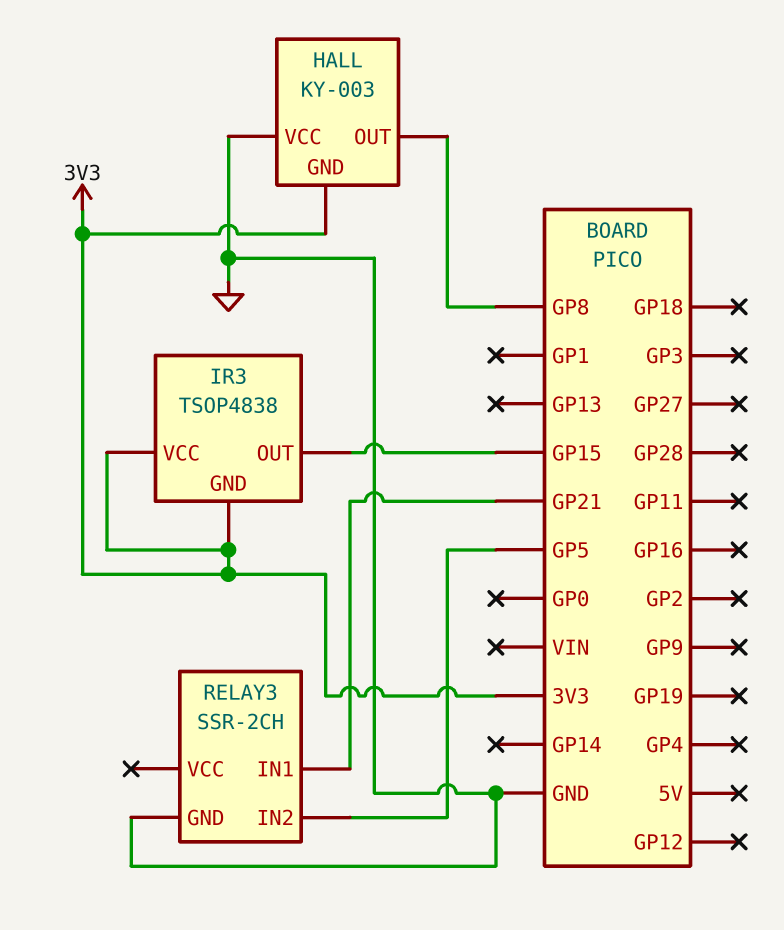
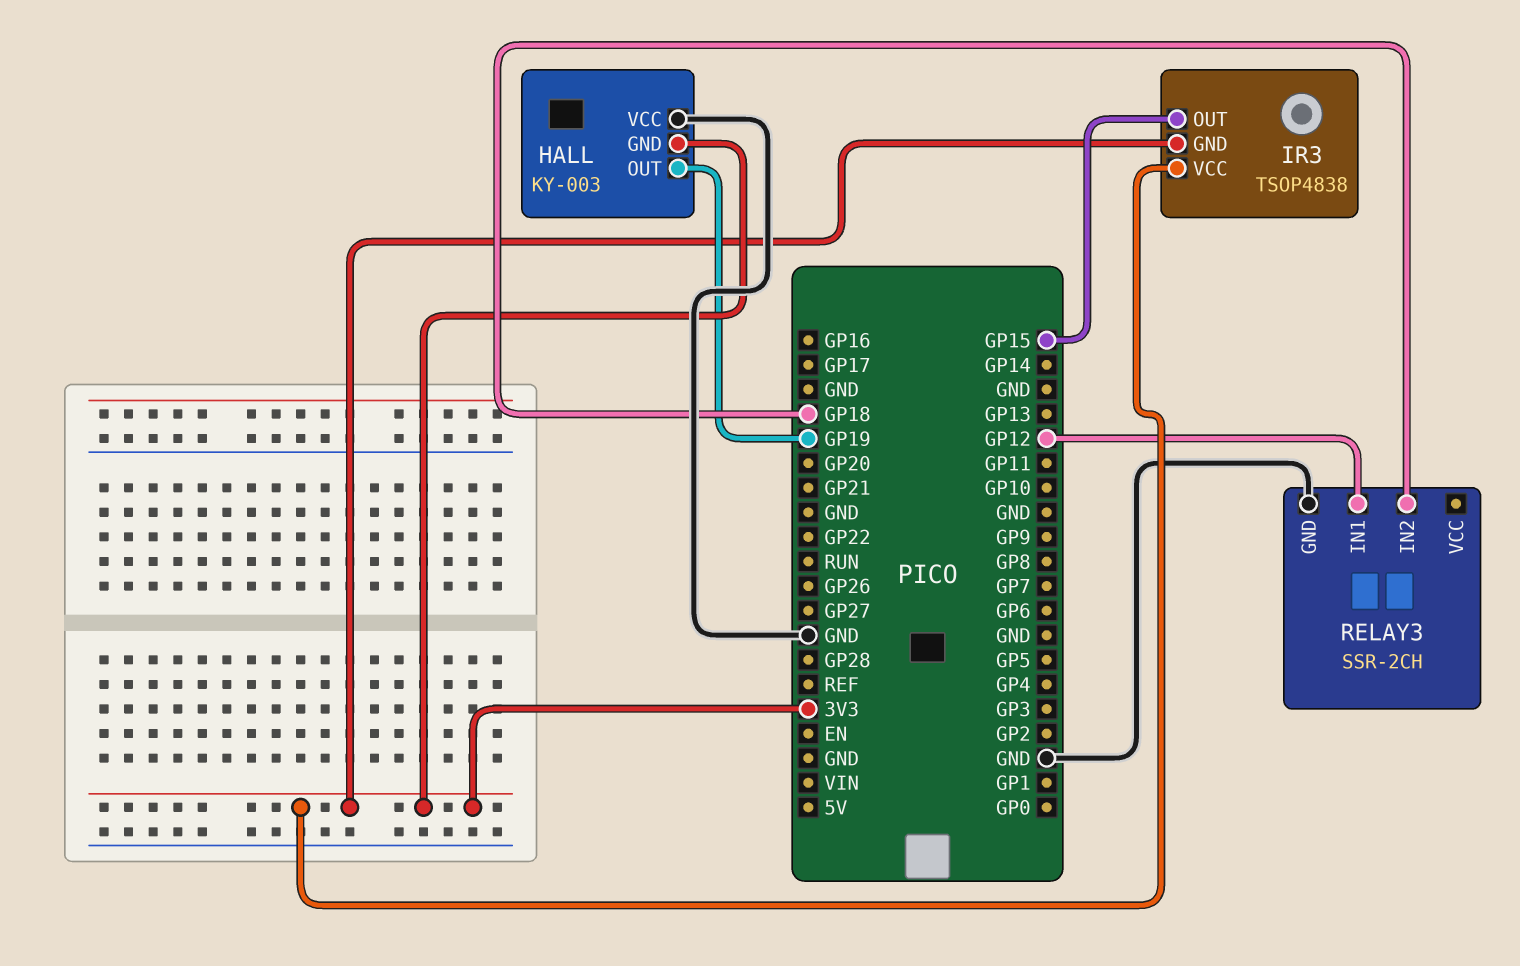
HALL pin OUT: GP8 -> GP19
RELAY3 pin IN1: GP21 -> GP12
RELAY3 pin IN2: GP5 -> GP18

